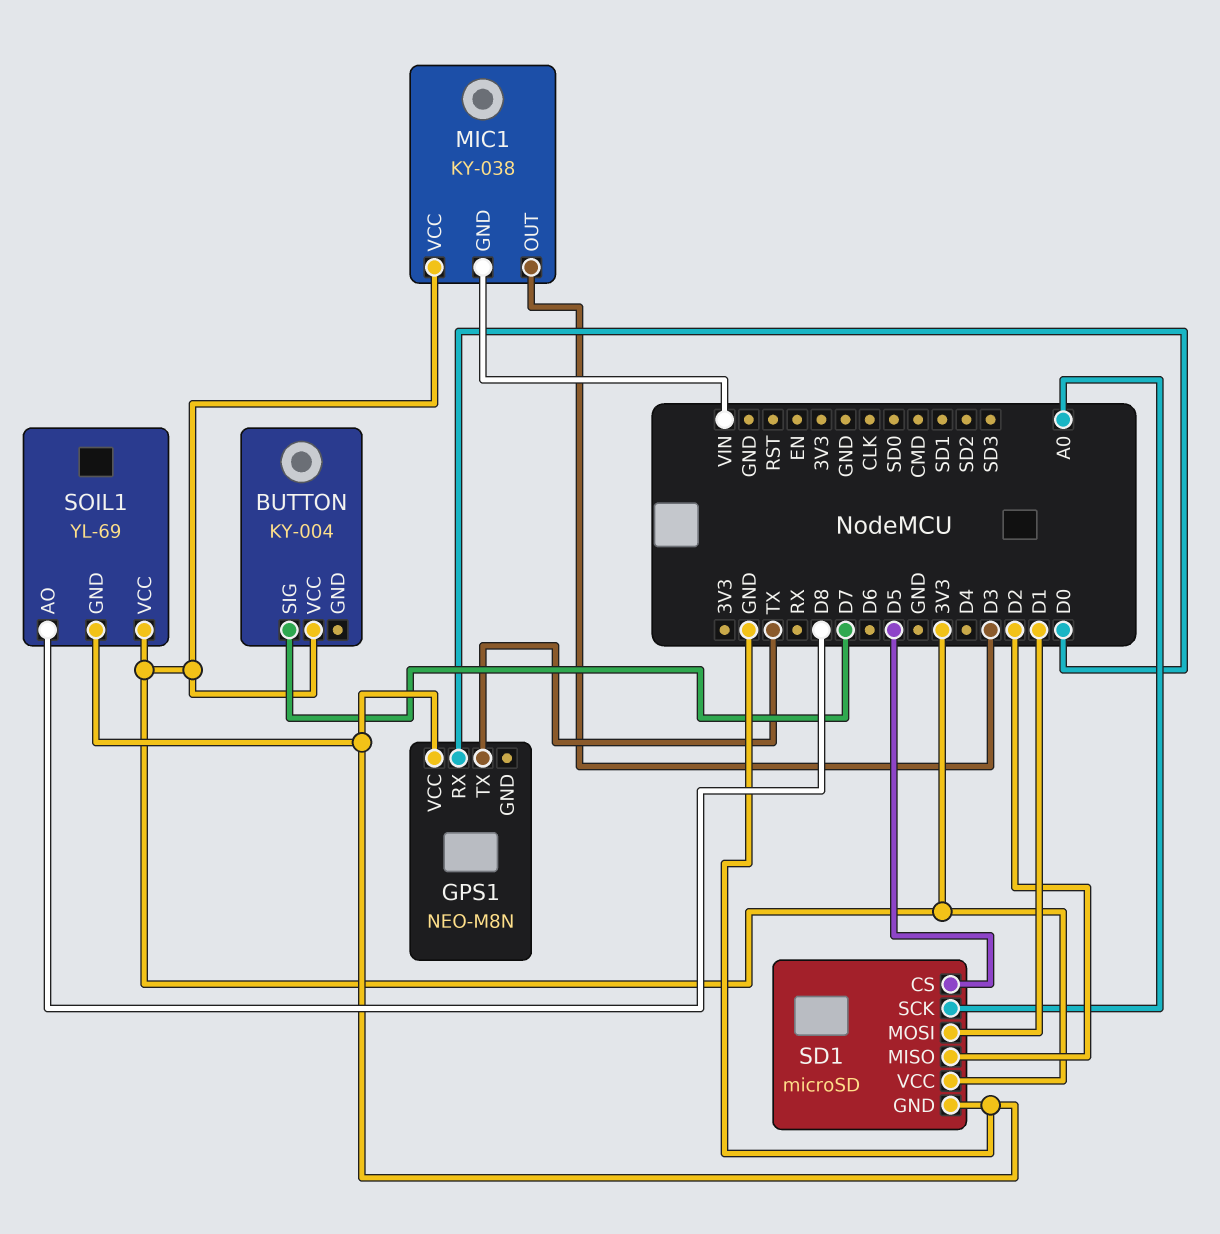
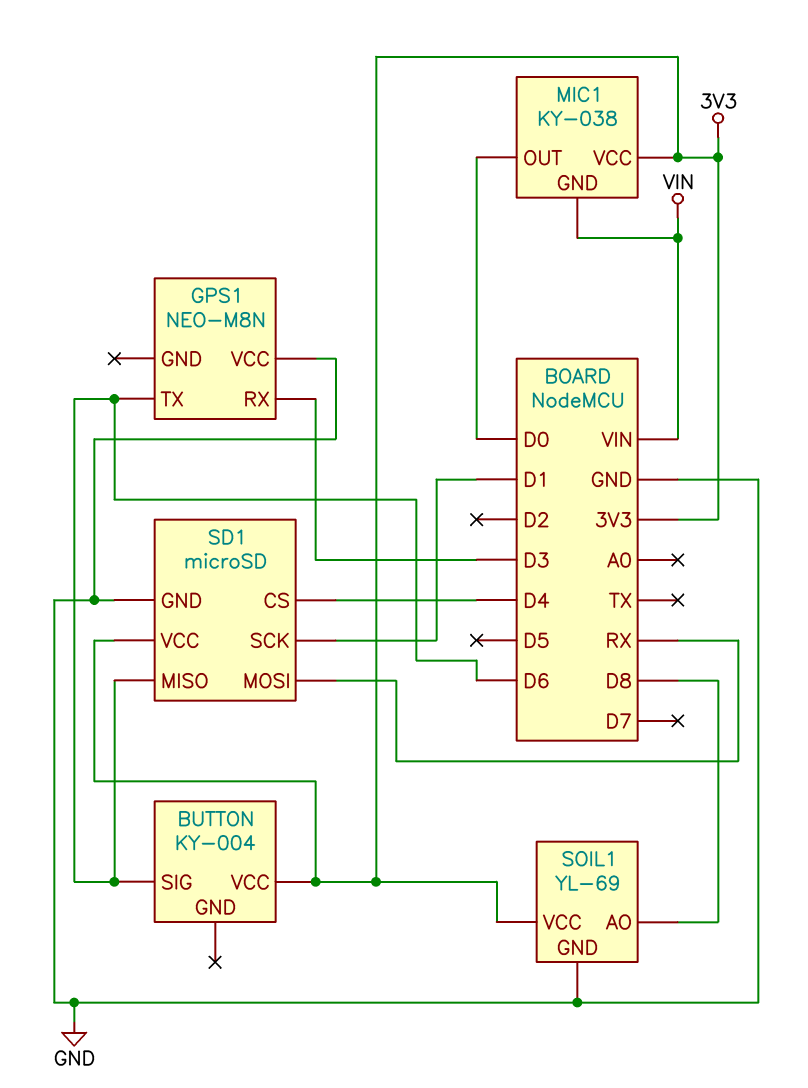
BUTTON pin SIG: D7 -> D6
GPS1 pin RX: D0 -> D3
GPS1 pin TX: TX -> D6
MIC1 pin OUT: D3 -> D0
SD1 pin CS: D5 -> D4
SD1 pin MISO: D2 -> D6
SD1 pin MOSI: D1 -> RX
SD1 pin SCK: A0 -> D1

